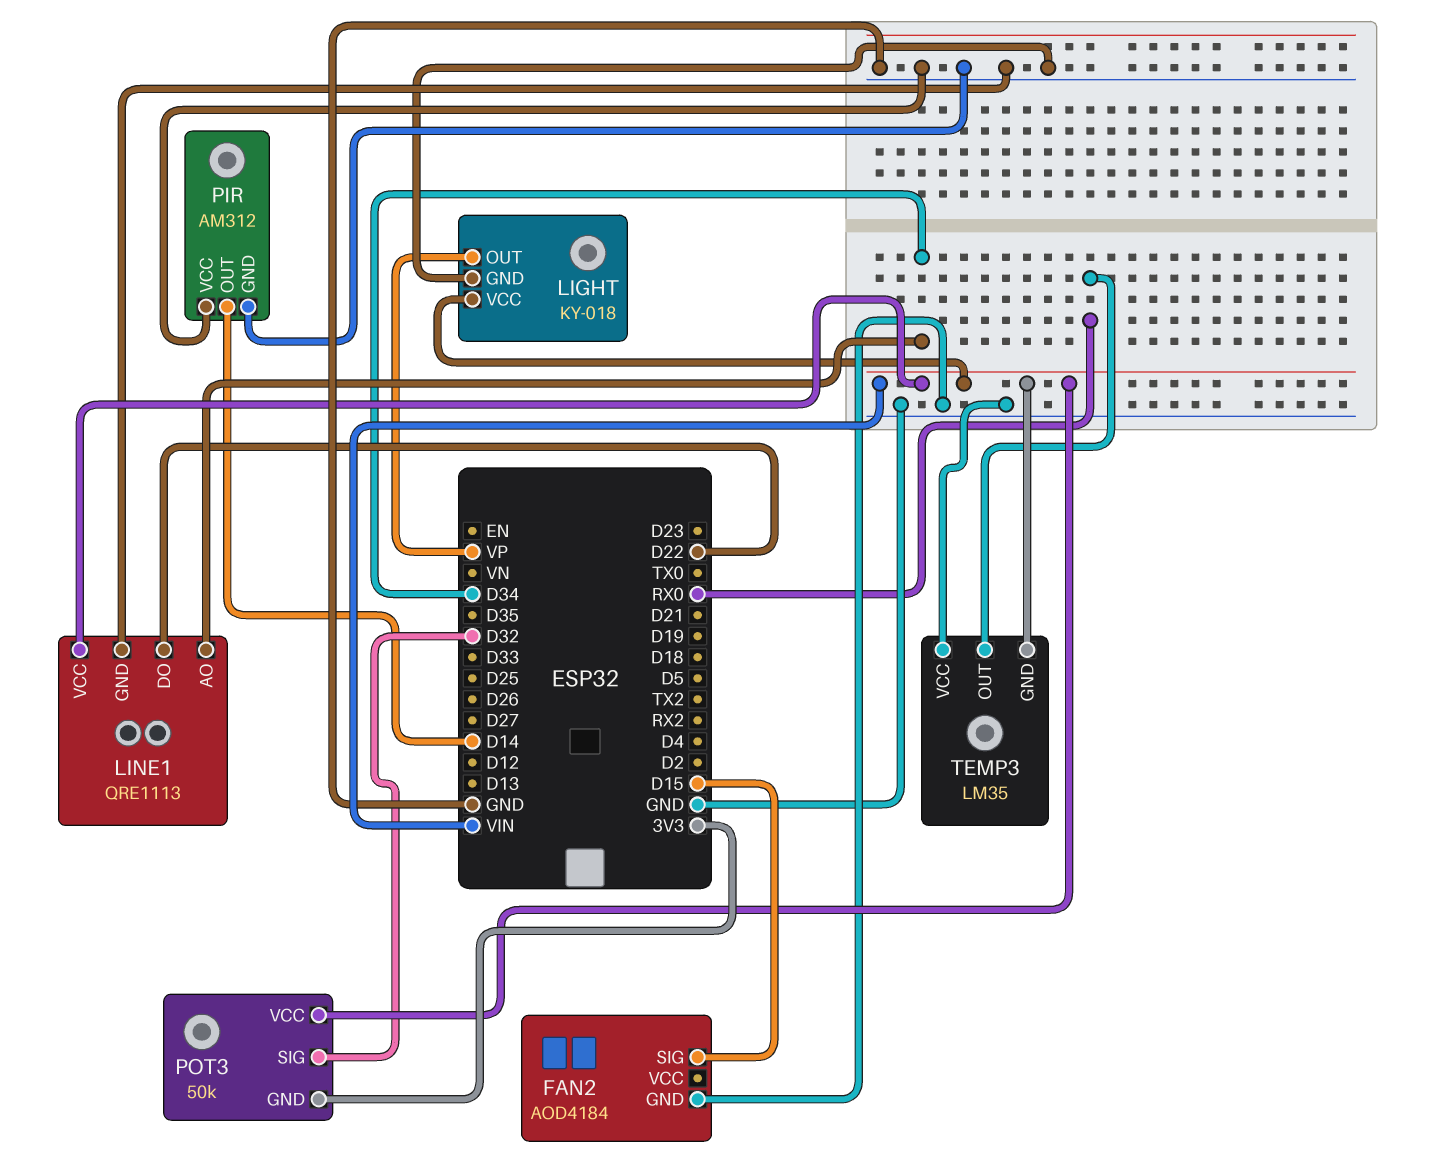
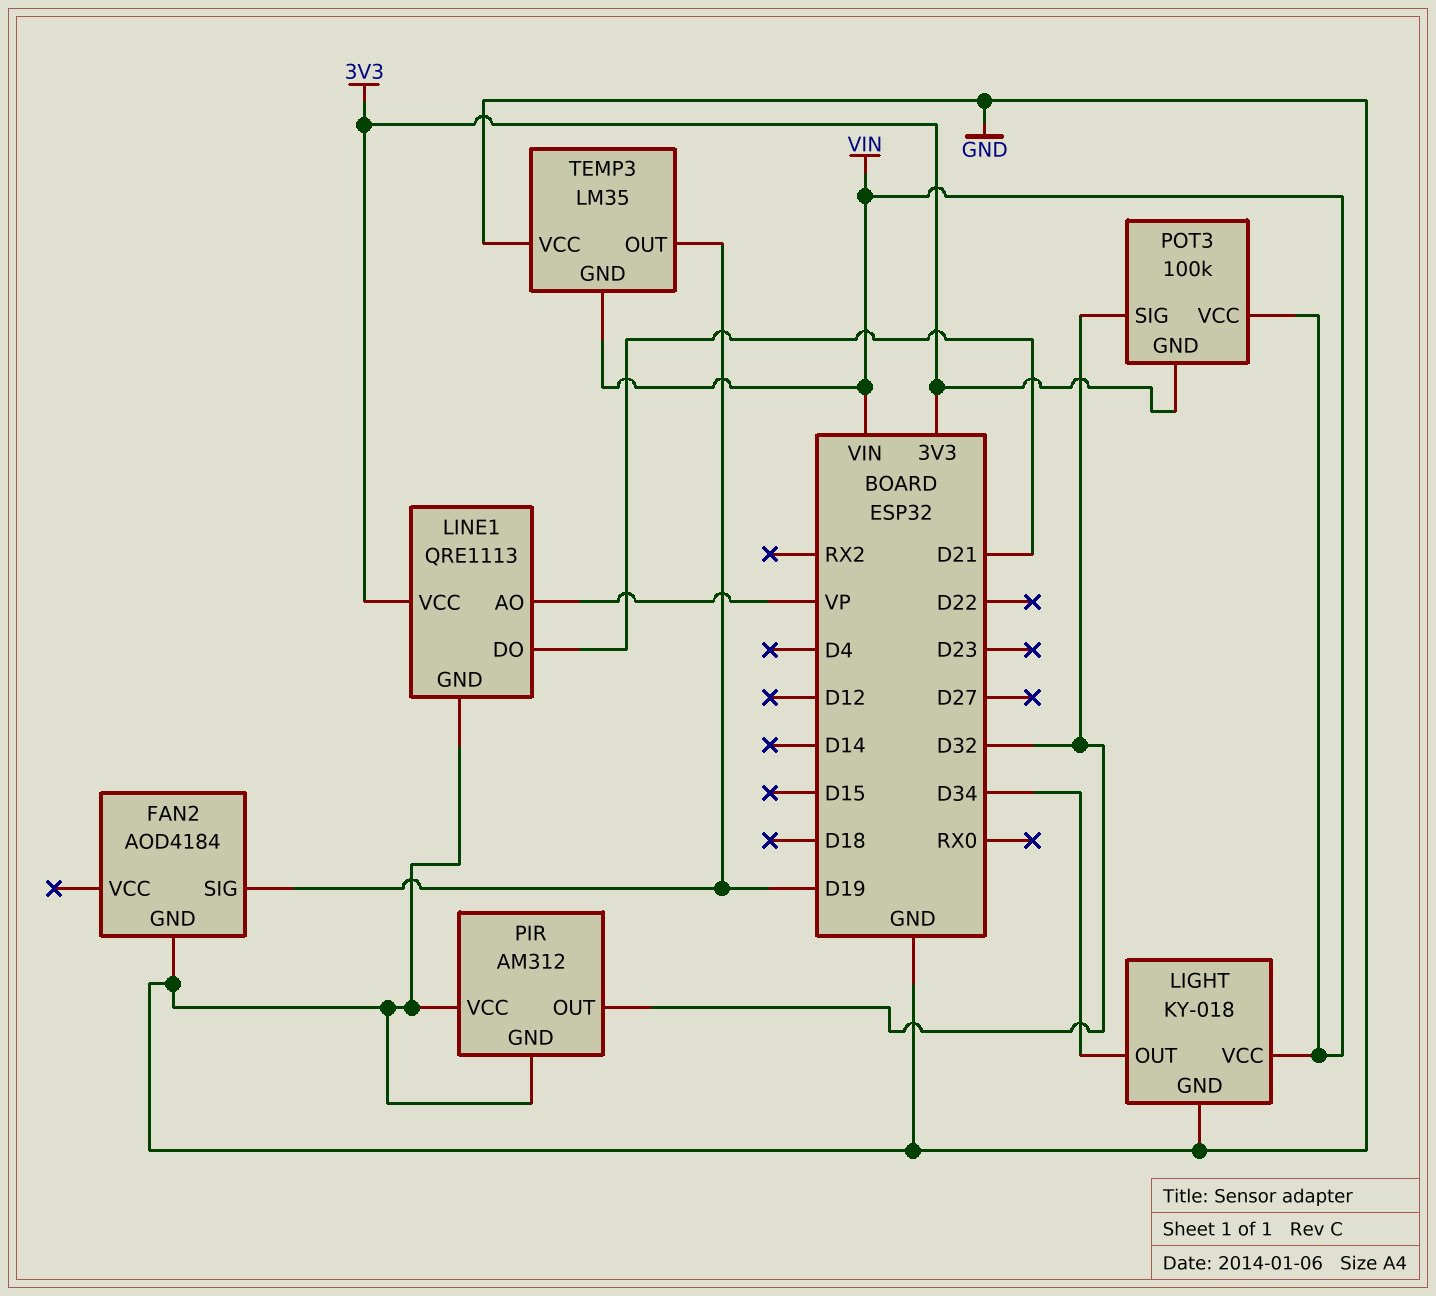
FAN2 pin SIG: D15 -> D19
LIGHT pin OUT: VP -> D34
LINE1 pin AO: D34 -> VP
LINE1 pin DO: D22 -> D21
LINE1 pin VCC: VIN -> 3V3
PIR pin OUT: D14 -> D32
POT3: 50k -> 100k
TEMP3 pin OUT: RX0 -> D19

